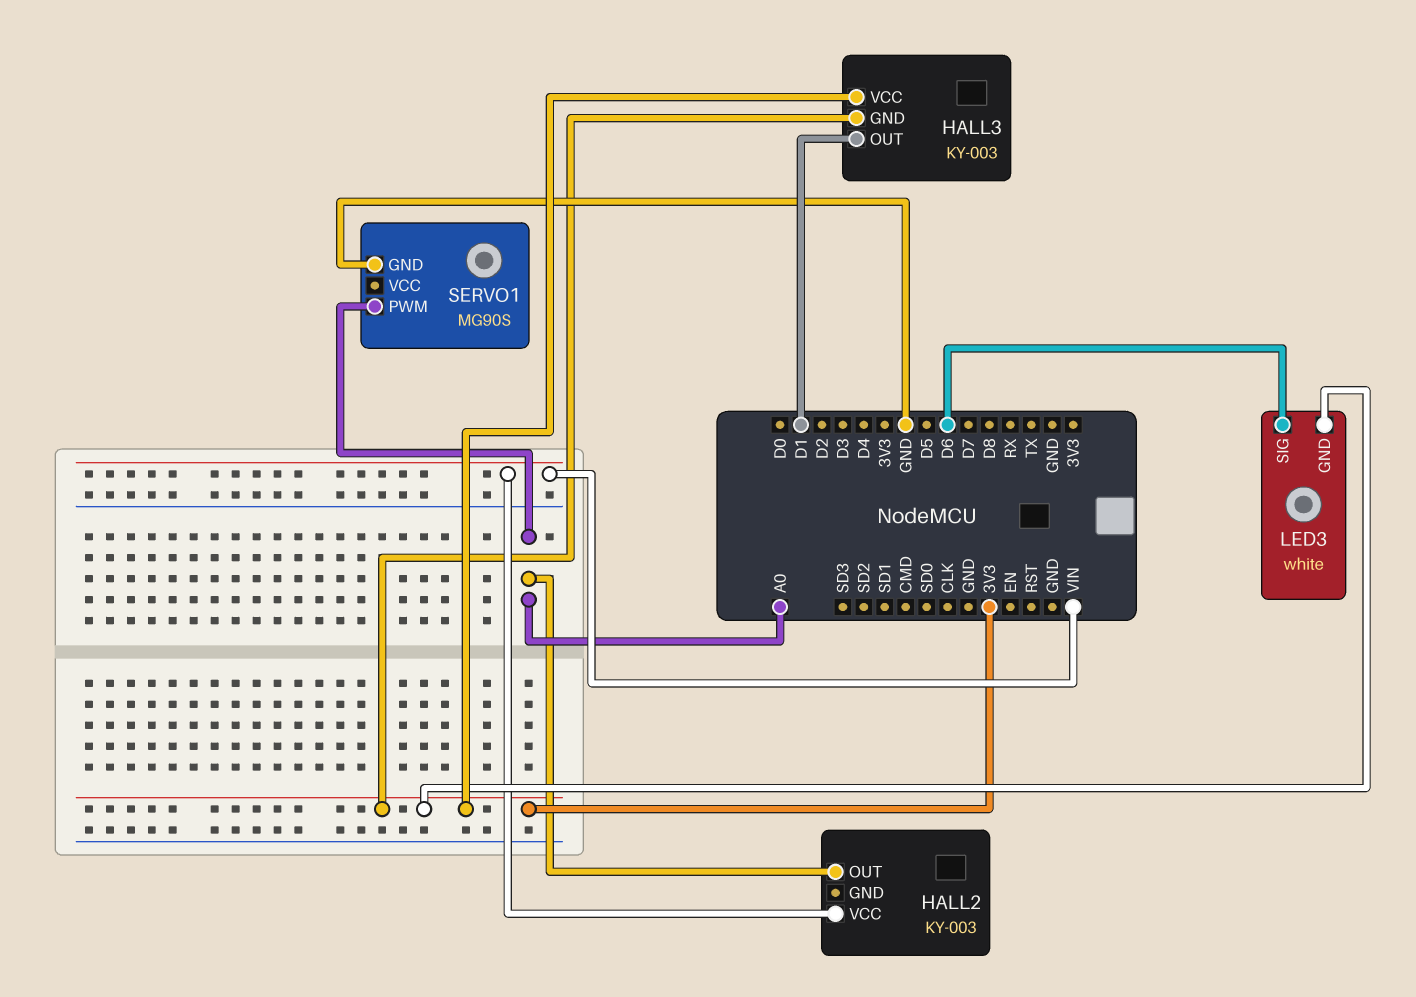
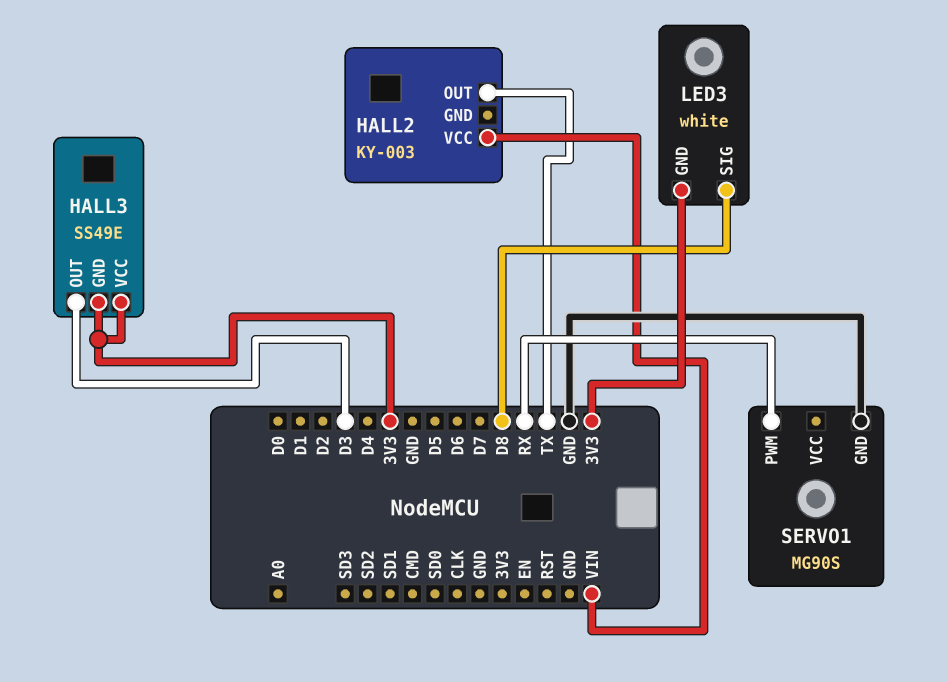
HALL2 pin OUT: A0 -> TX
HALL3: KY-003 -> SS49E
HALL3 pin OUT: D1 -> D3
LED3 pin SIG: D6 -> D8
SERVO1 pin PWM: A0 -> RX

